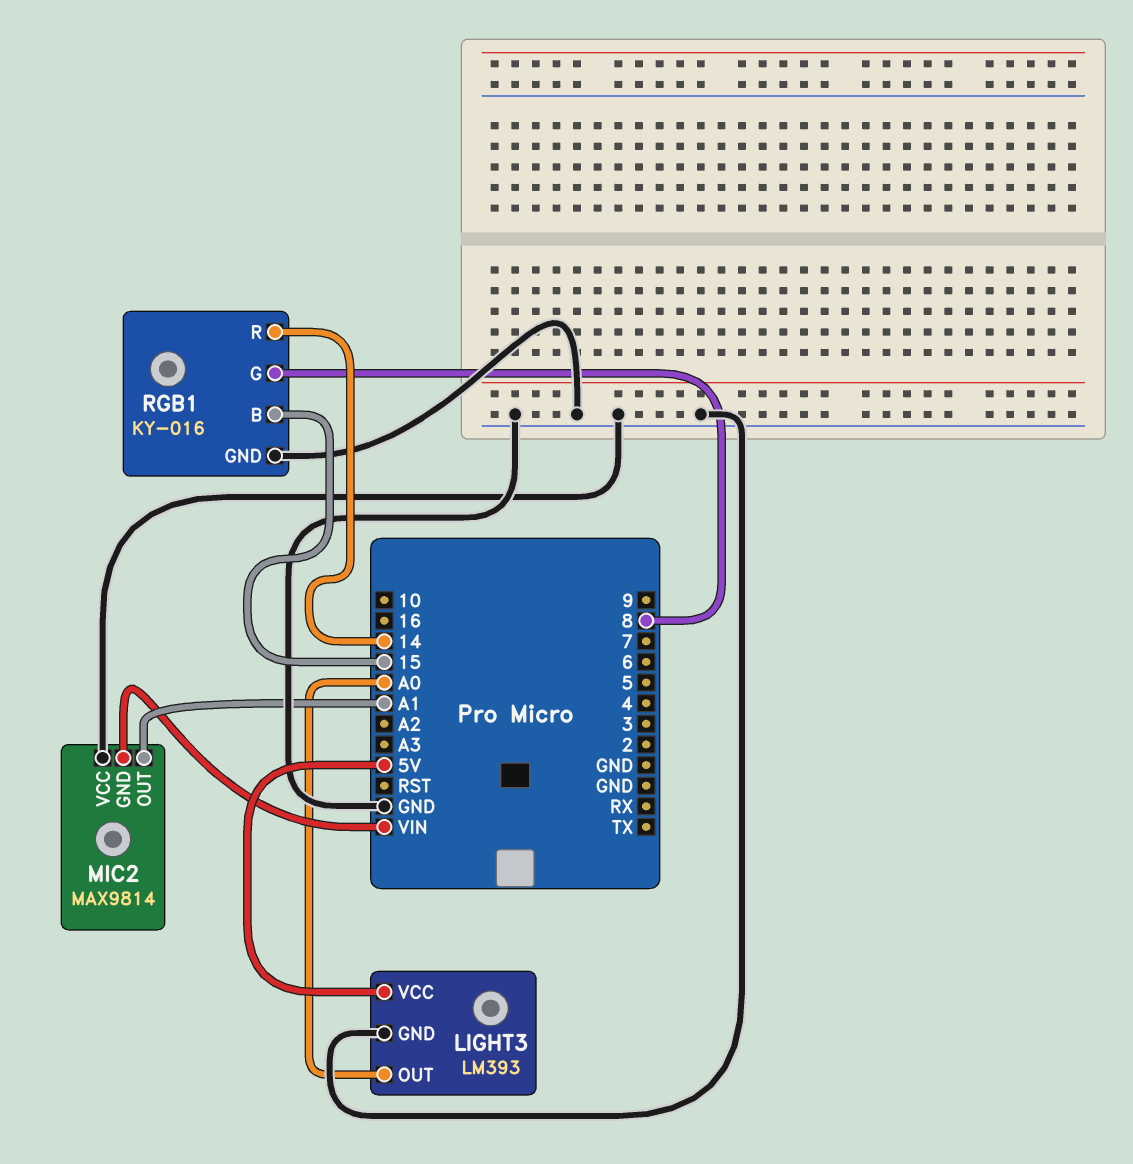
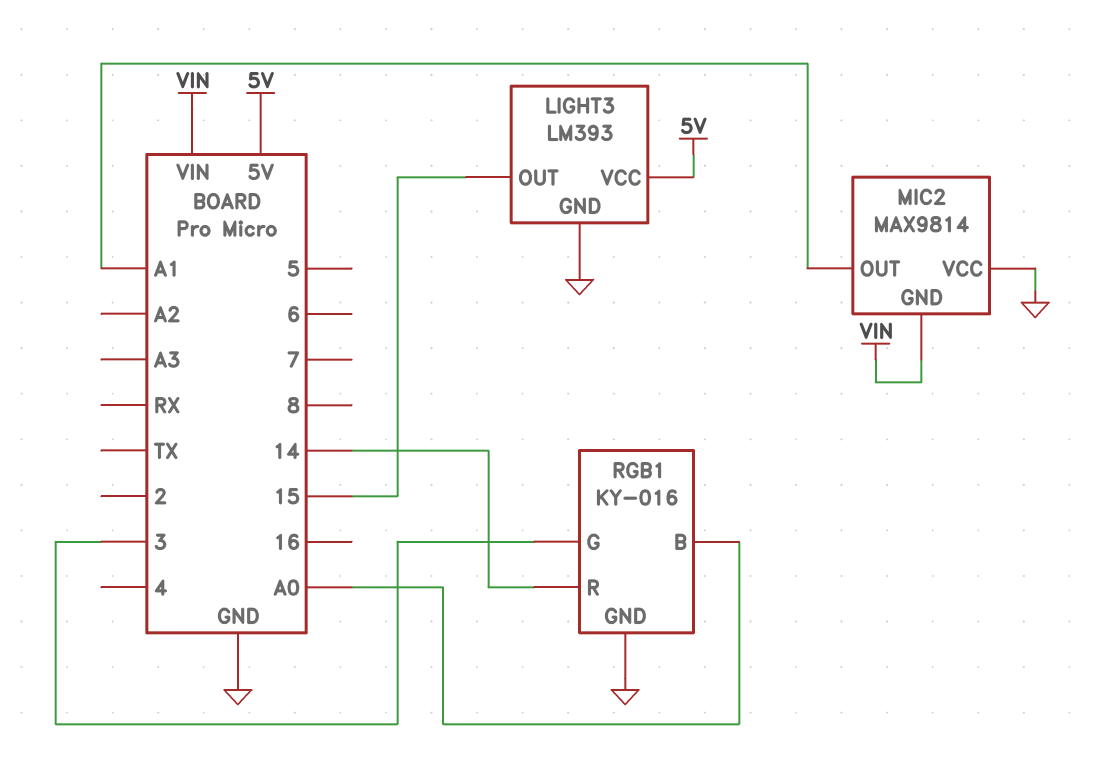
LIGHT3 pin OUT: A0 -> 15
RGB1 pin B: 15 -> A0
RGB1 pin G: 8 -> 3

